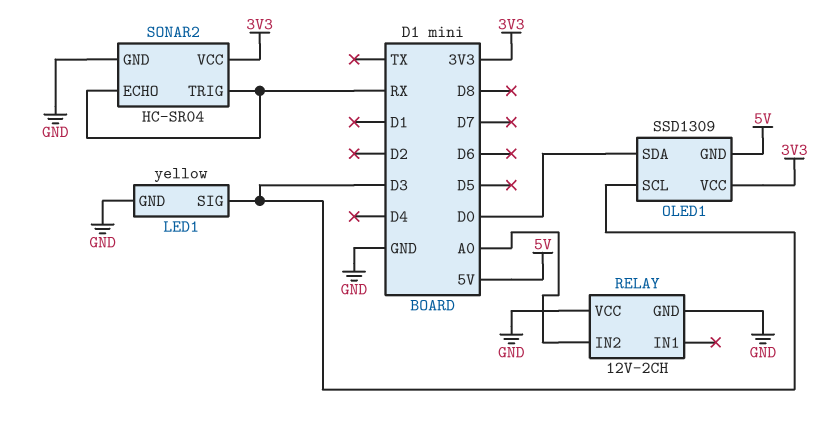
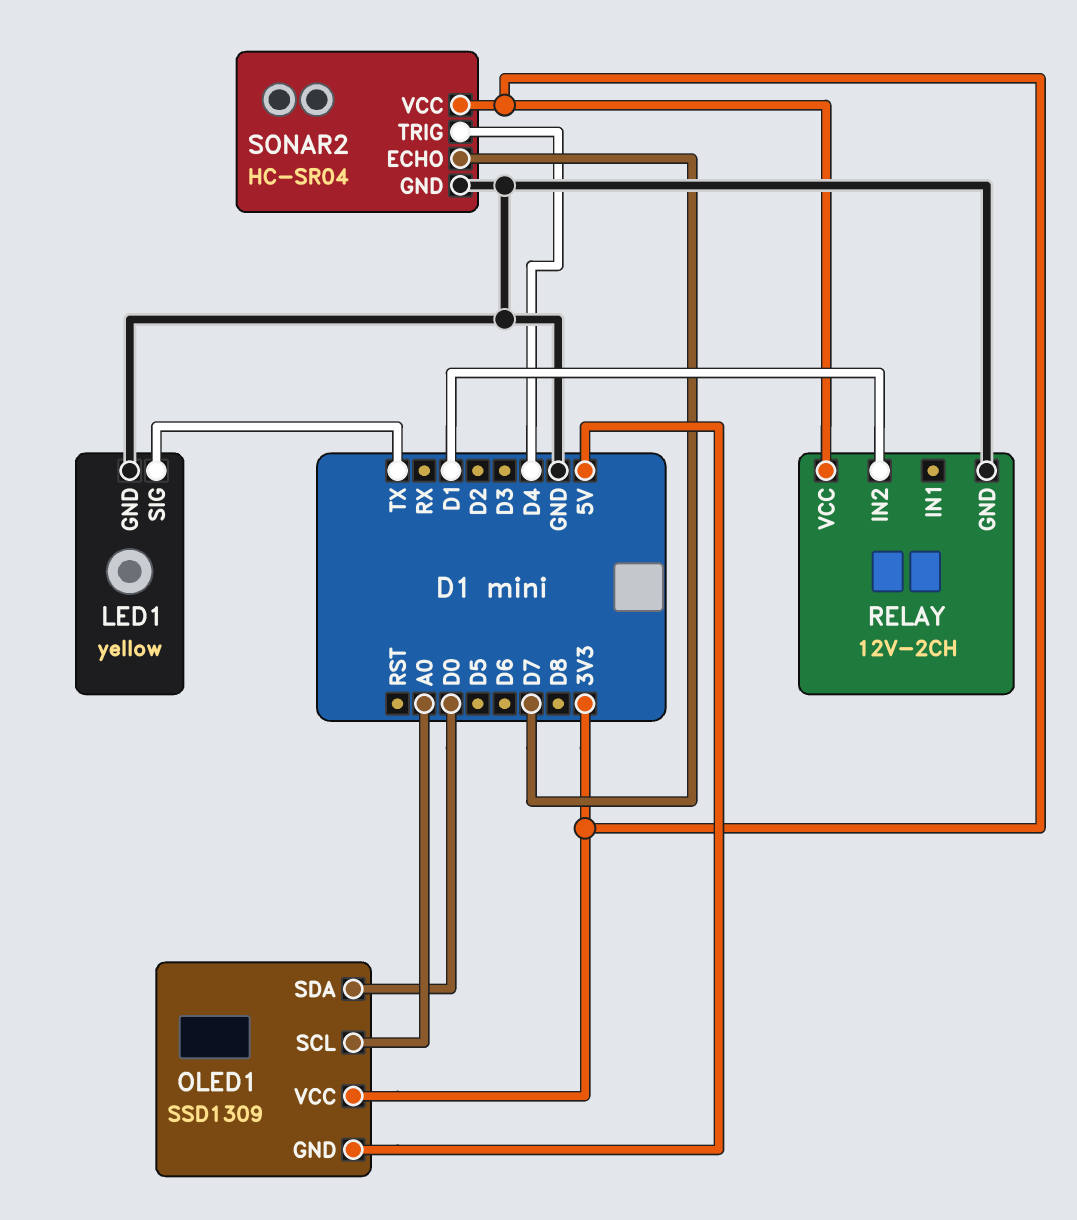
LED1 pin SIG: D3 -> TX
OLED1 pin SCL: D3 -> A0
RELAY pin IN2: A0 -> D1
RELAY pin VCC: GND -> 3V3
SONAR2 pin ECHO: RX -> D7
SONAR2 pin TRIG: RX -> D4

